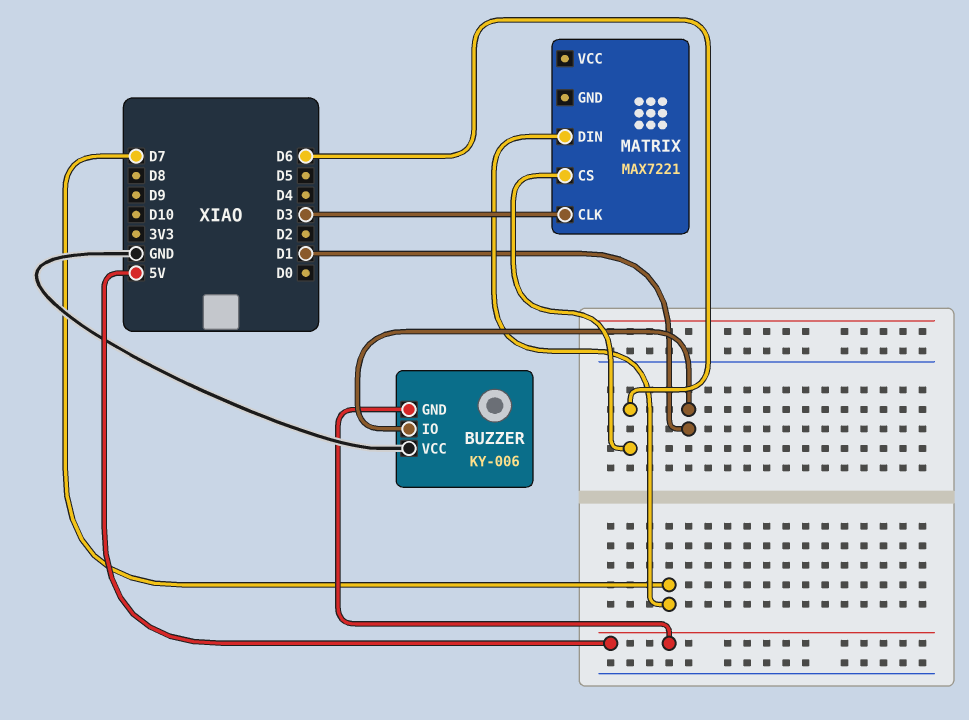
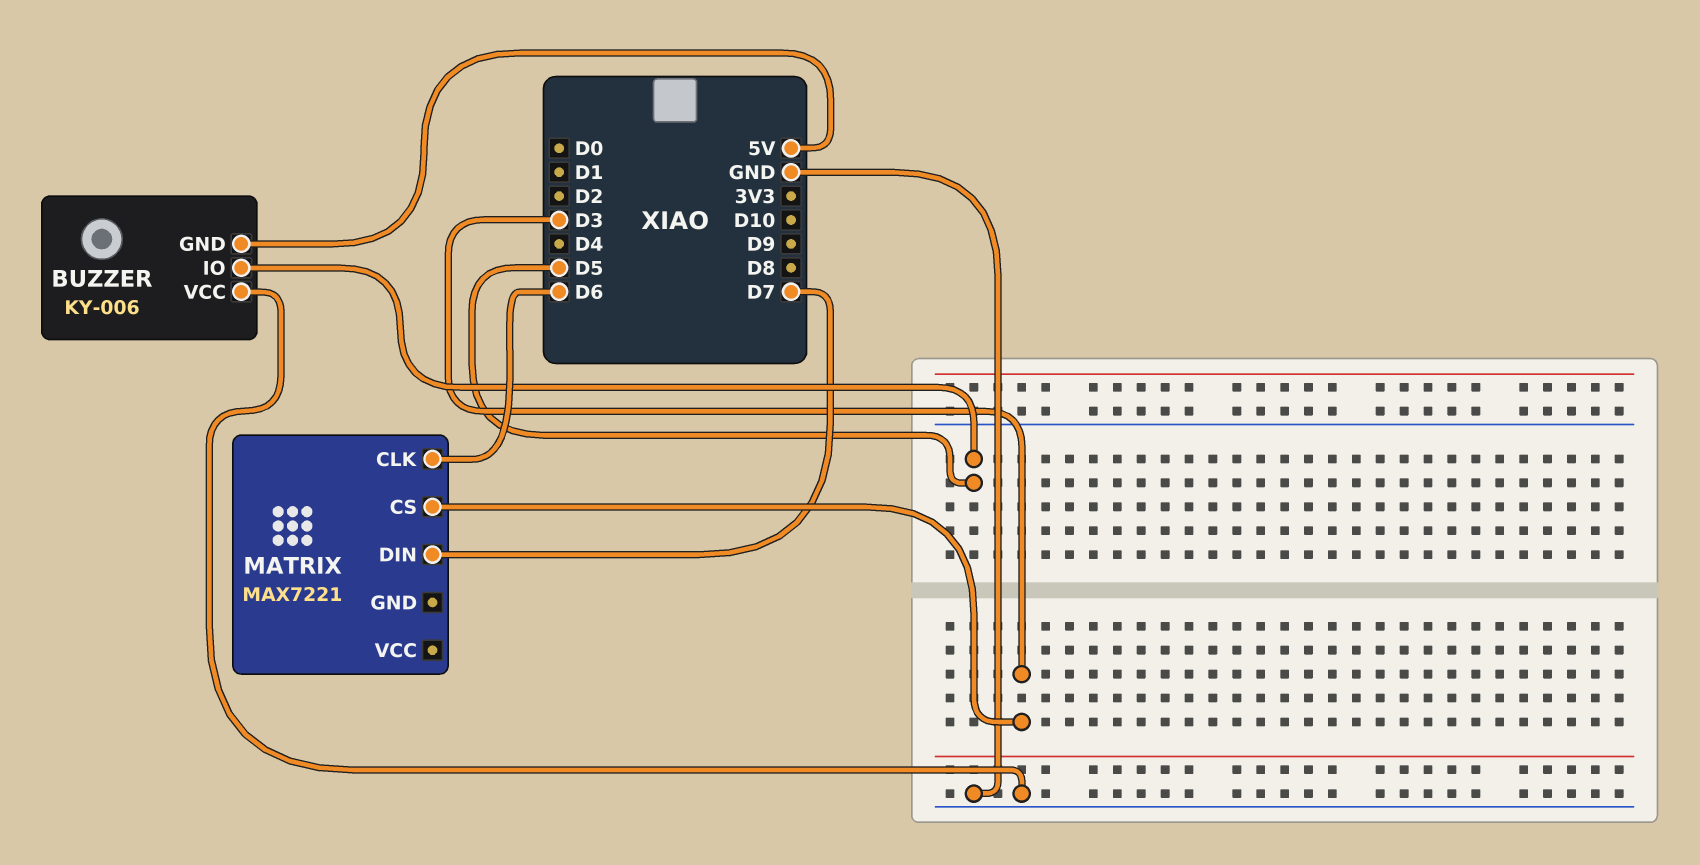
BUZZER pin IO: D1 -> D5
MATRIX pin CLK: D3 -> D6
MATRIX pin CS: D6 -> D3

